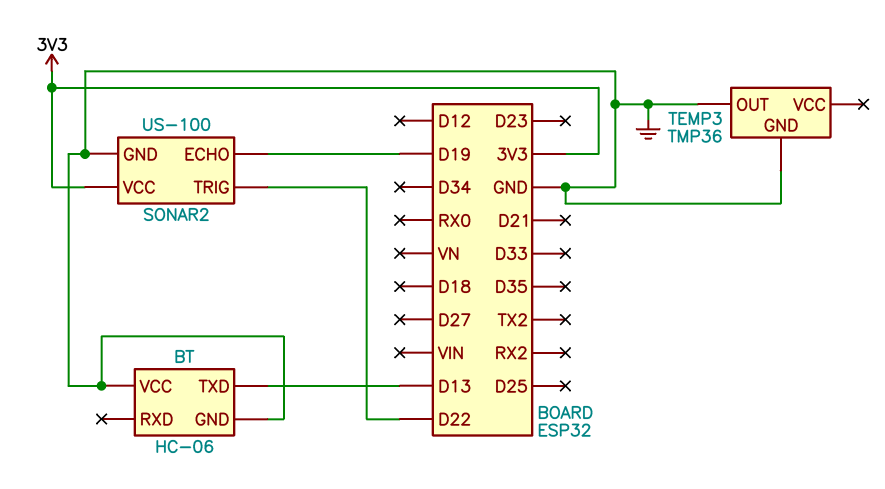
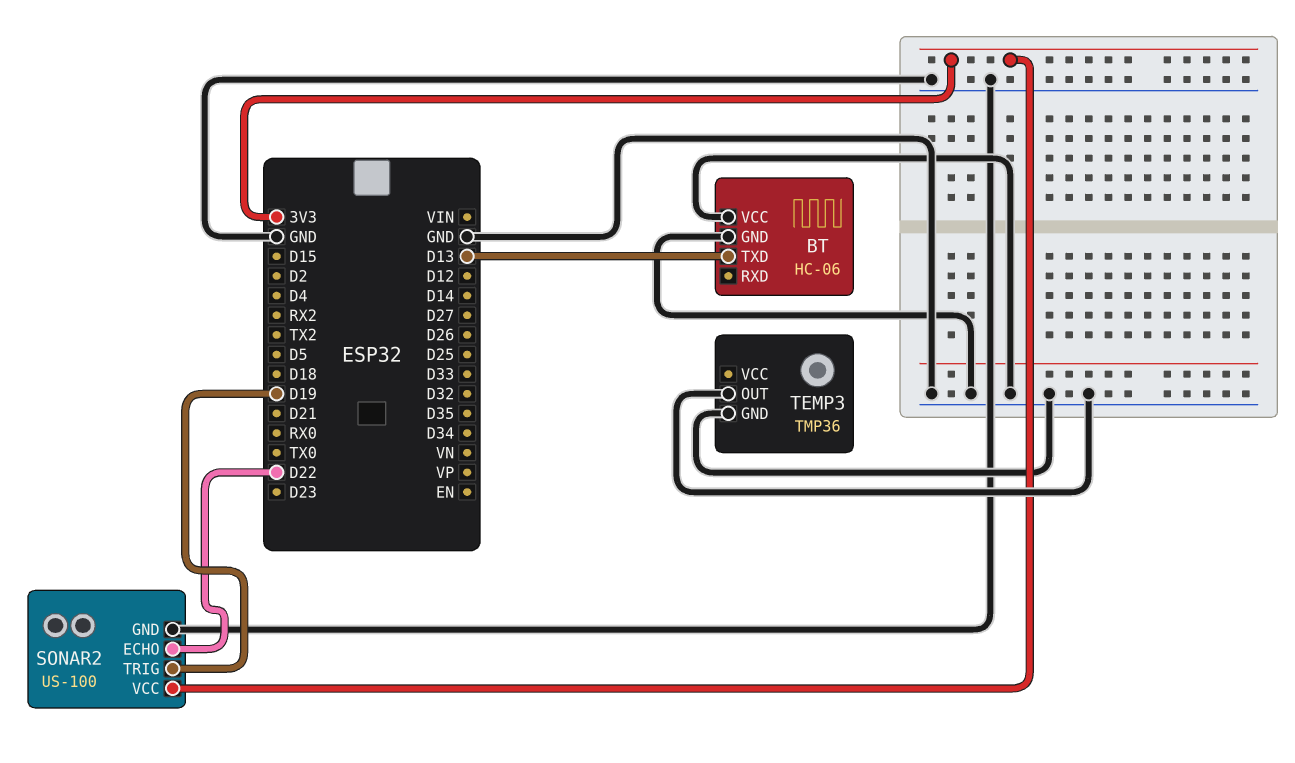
SONAR2 pin ECHO: D19 -> D22
SONAR2 pin TRIG: D22 -> D19

